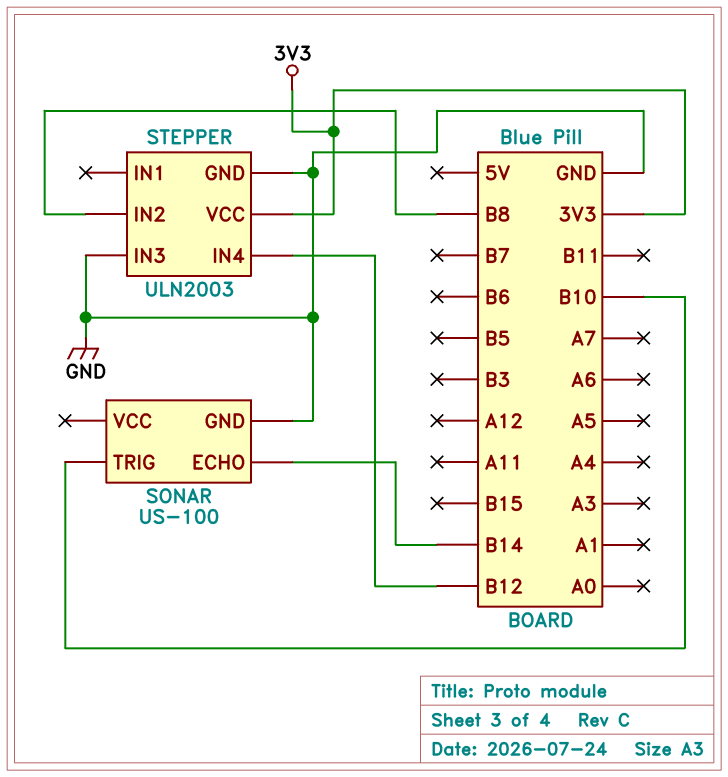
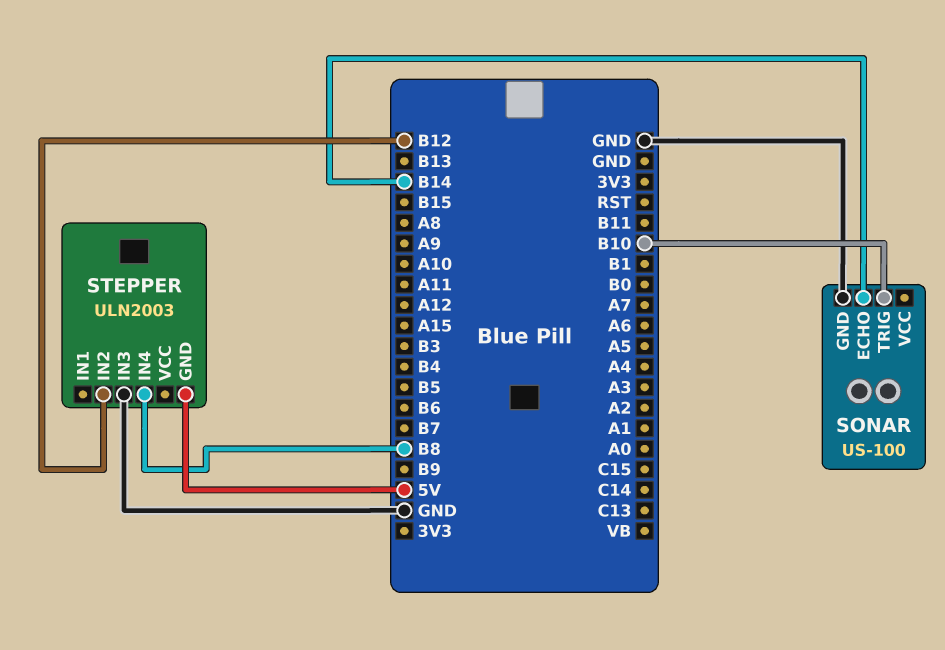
STEPPER pin GND: GND -> 5V
STEPPER pin IN2: B8 -> B12
STEPPER pin IN4: B12 -> B8
STEPPER pin VCC: 3V3 -> none

